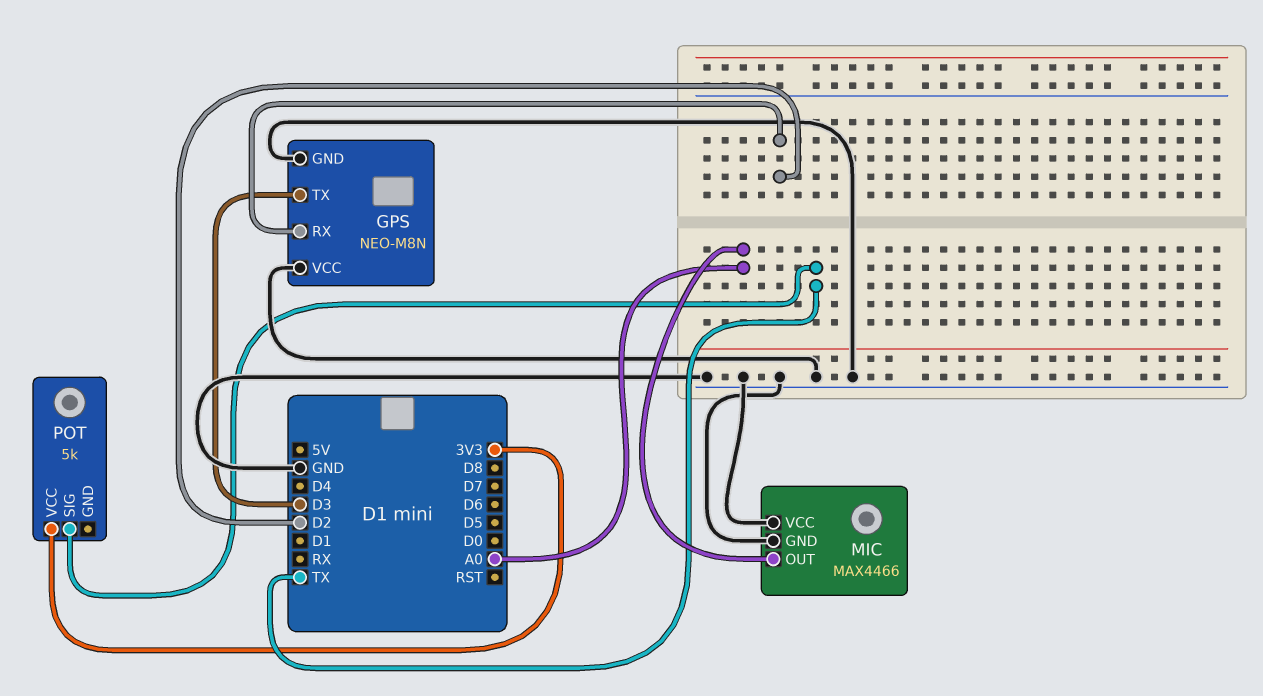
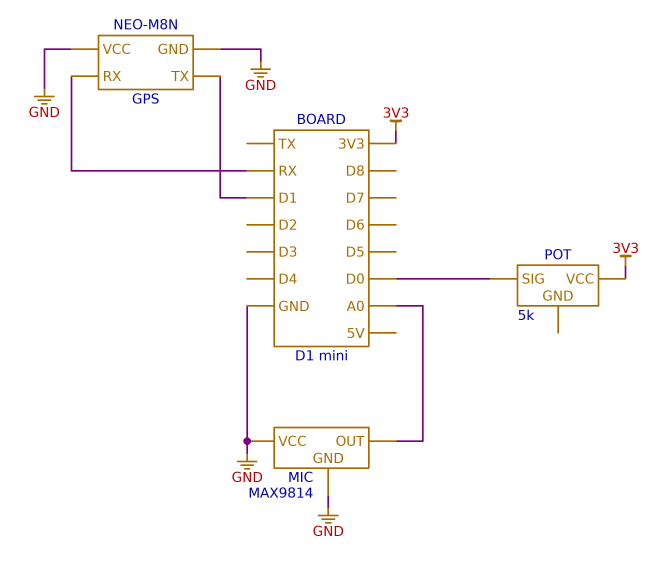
GPS pin RX: D2 -> RX
GPS pin TX: D3 -> D1
MIC: MAX4466 -> MAX9814
POT pin SIG: TX -> D0

